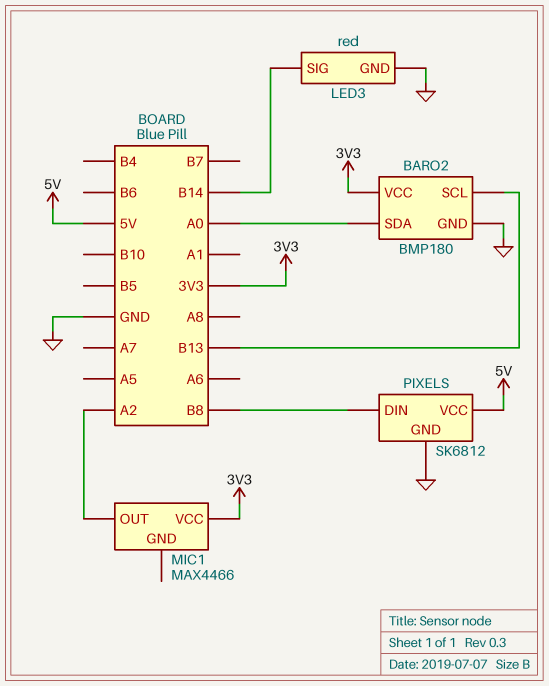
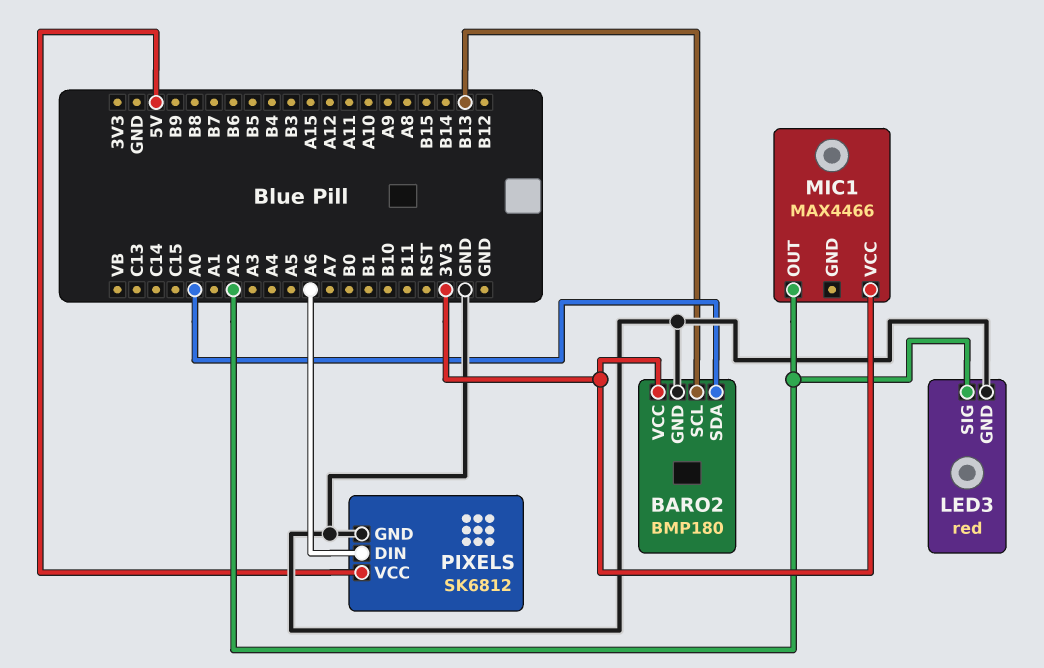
LED3 pin SIG: B14 -> A2
PIXELS pin DIN: B8 -> A6

